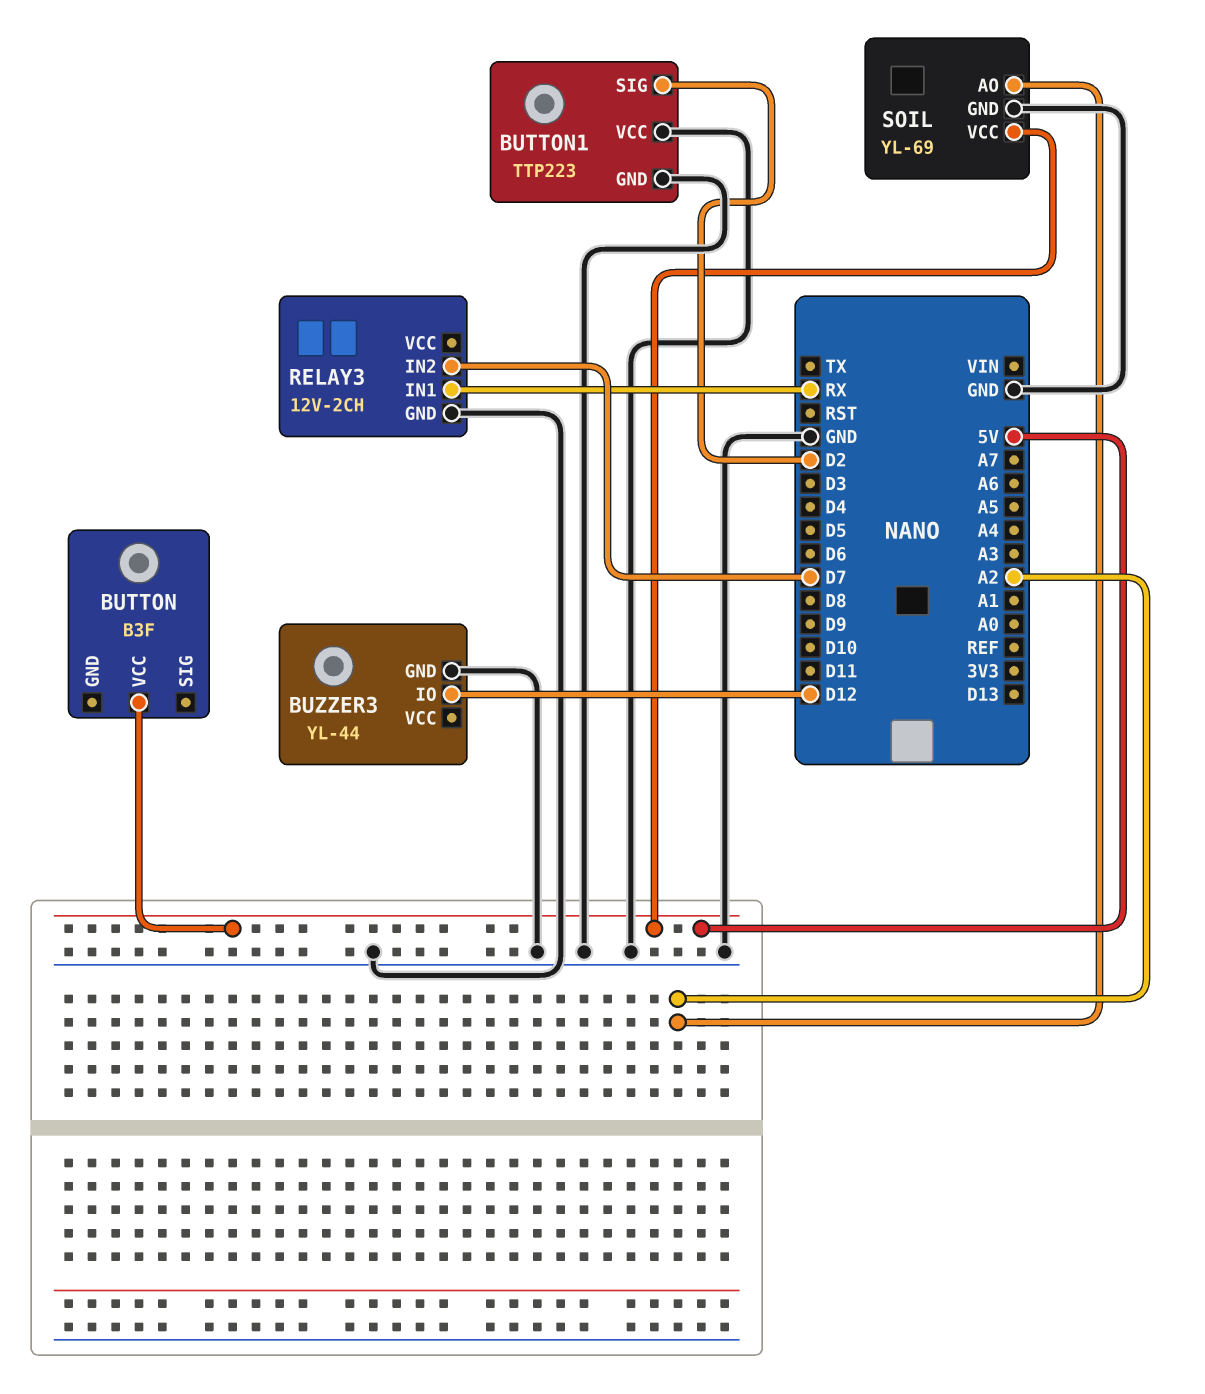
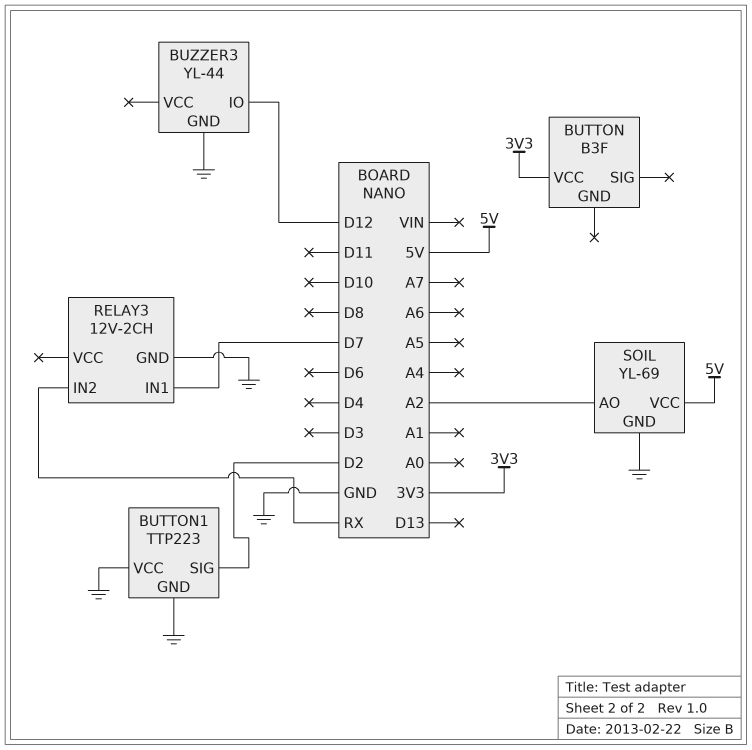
BUTTON pin VCC: 5V -> 3V3
RELAY3 pin IN1: RX -> D7
RELAY3 pin IN2: D7 -> RX

